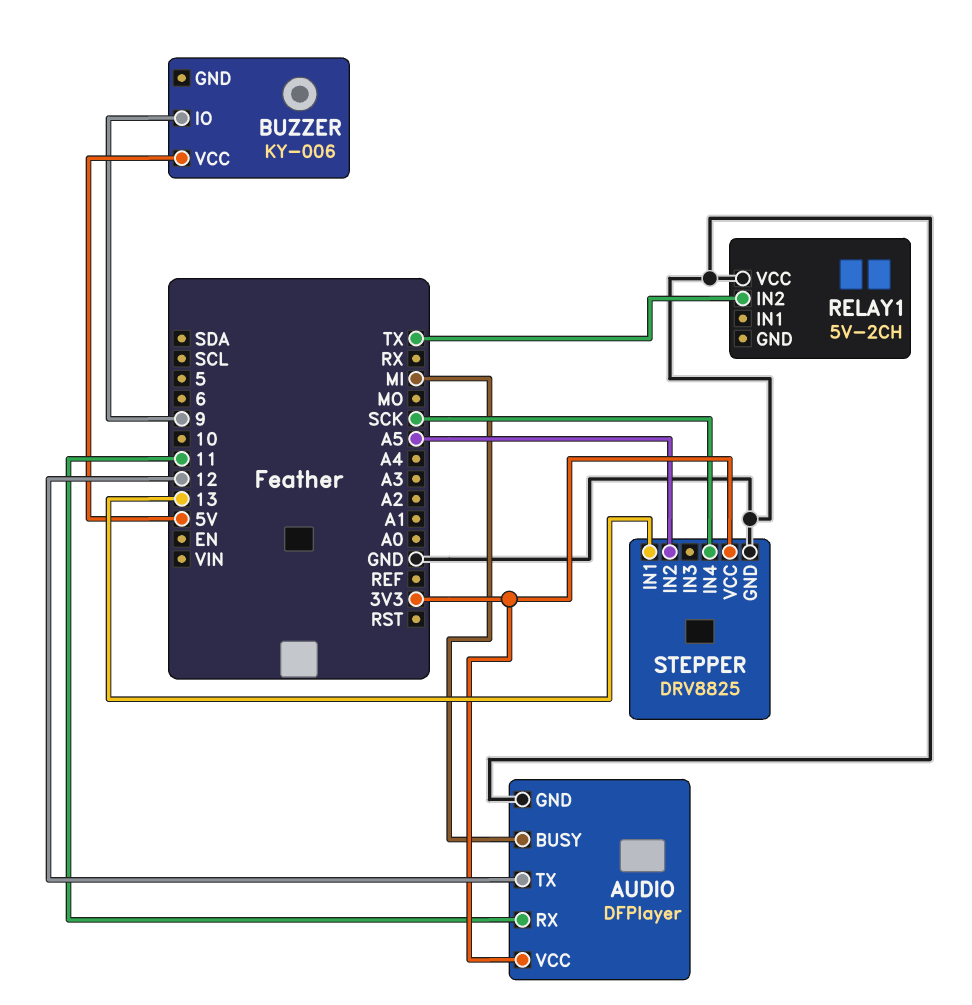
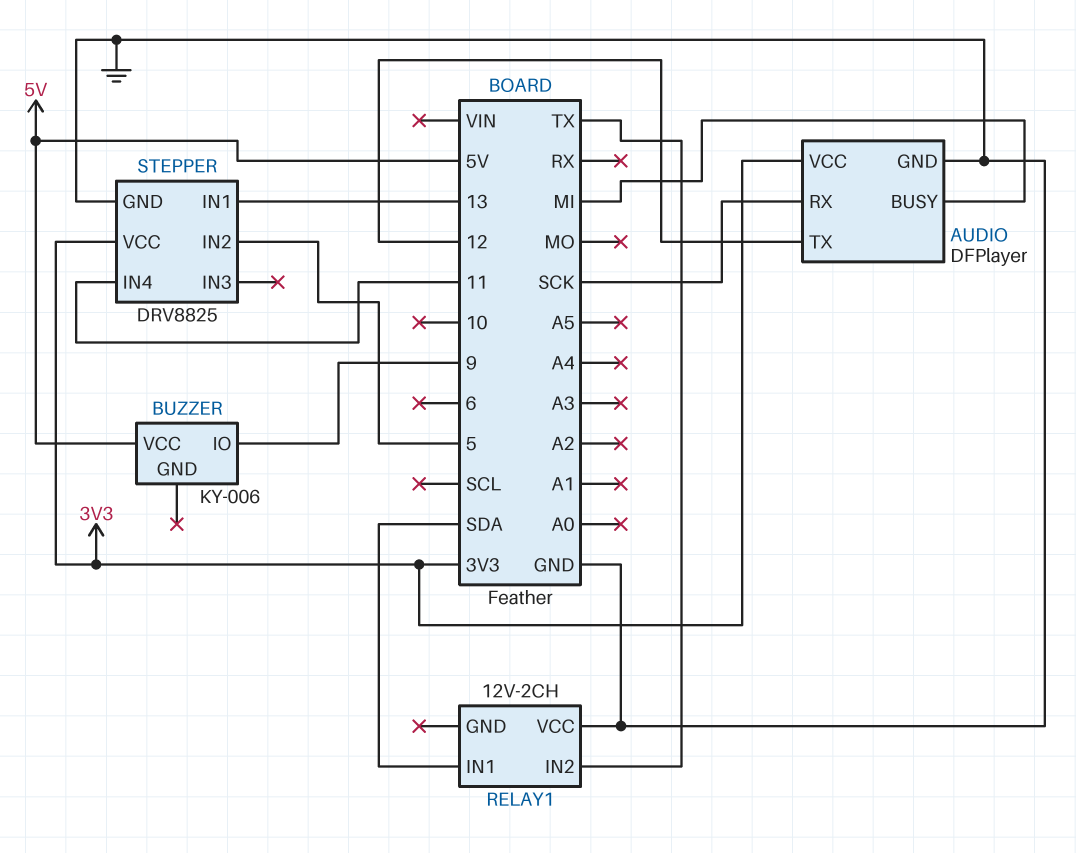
AUDIO pin RX: 11 -> SCK
RELAY1: 5V-2CH -> 12V-2CH
RELAY1 pin IN1: none -> SDA
STEPPER pin IN2: A5 -> 5
STEPPER pin IN4: SCK -> 11

